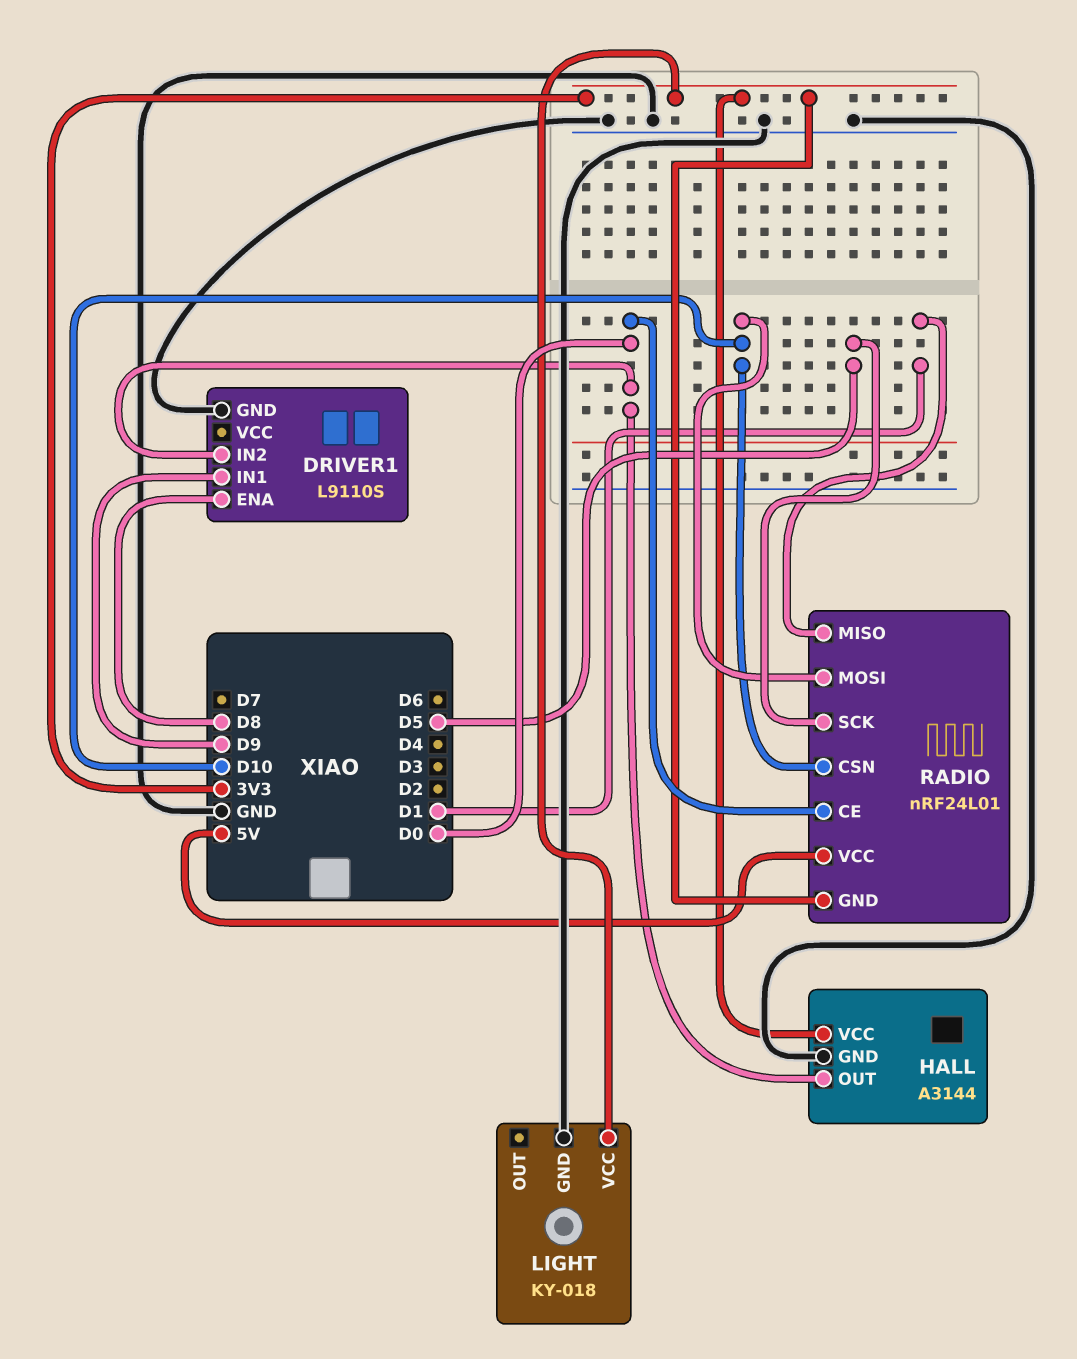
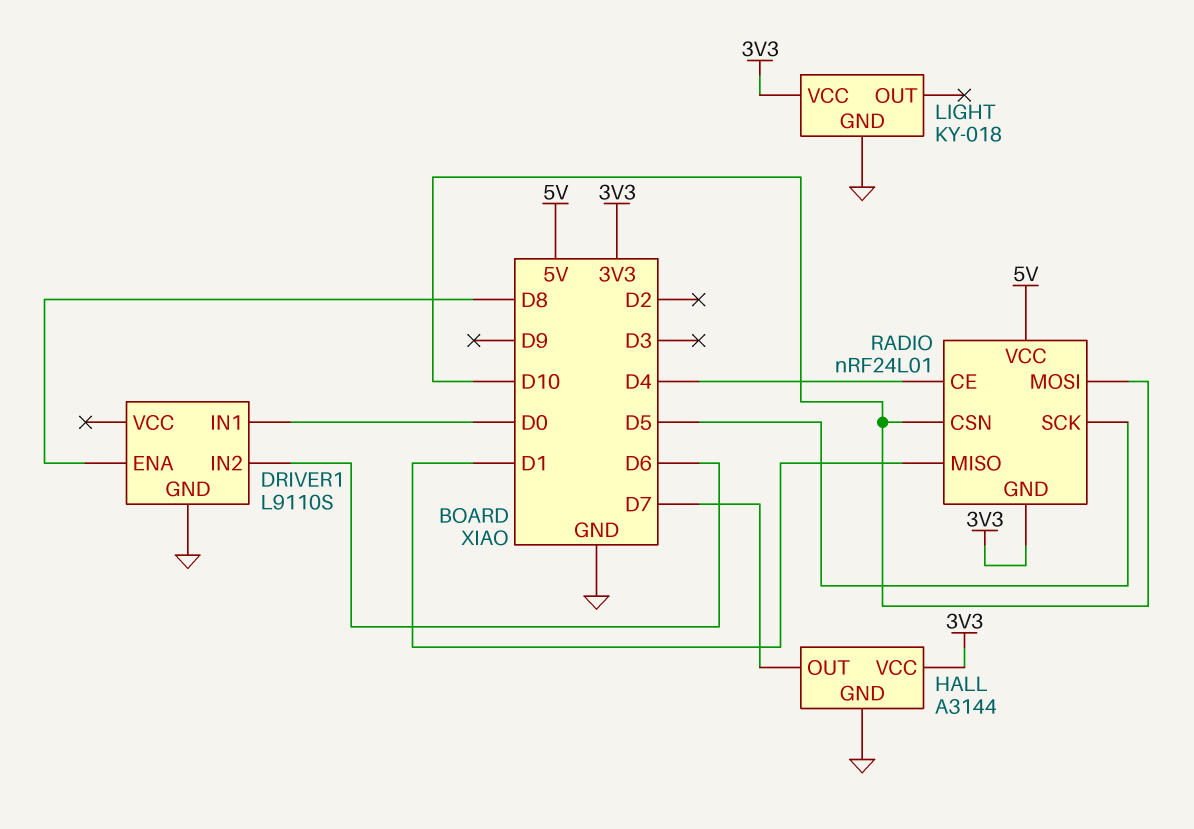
DRIVER1 pin IN1: D9 -> D0
DRIVER1 pin IN2: D0 -> D6
HALL pin OUT: D0 -> D7
RADIO pin CE: D0 -> D4

